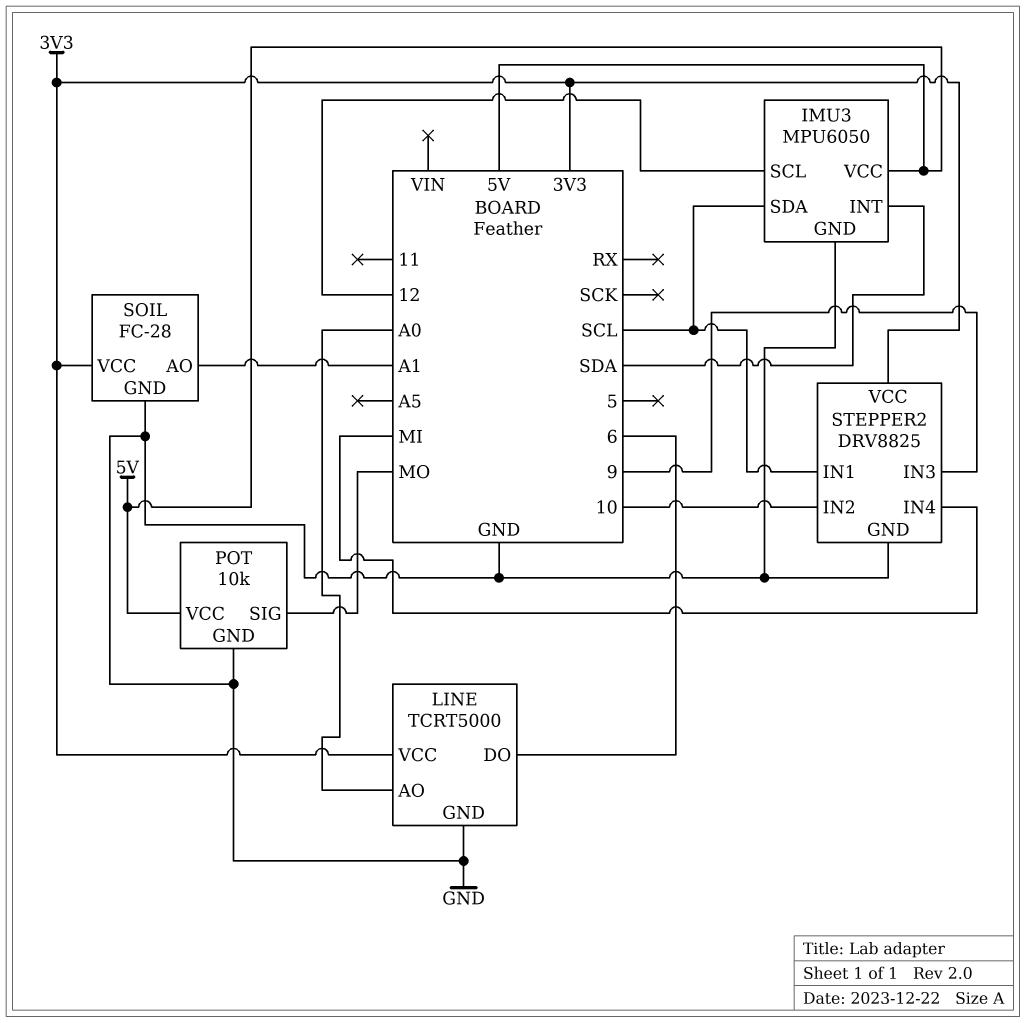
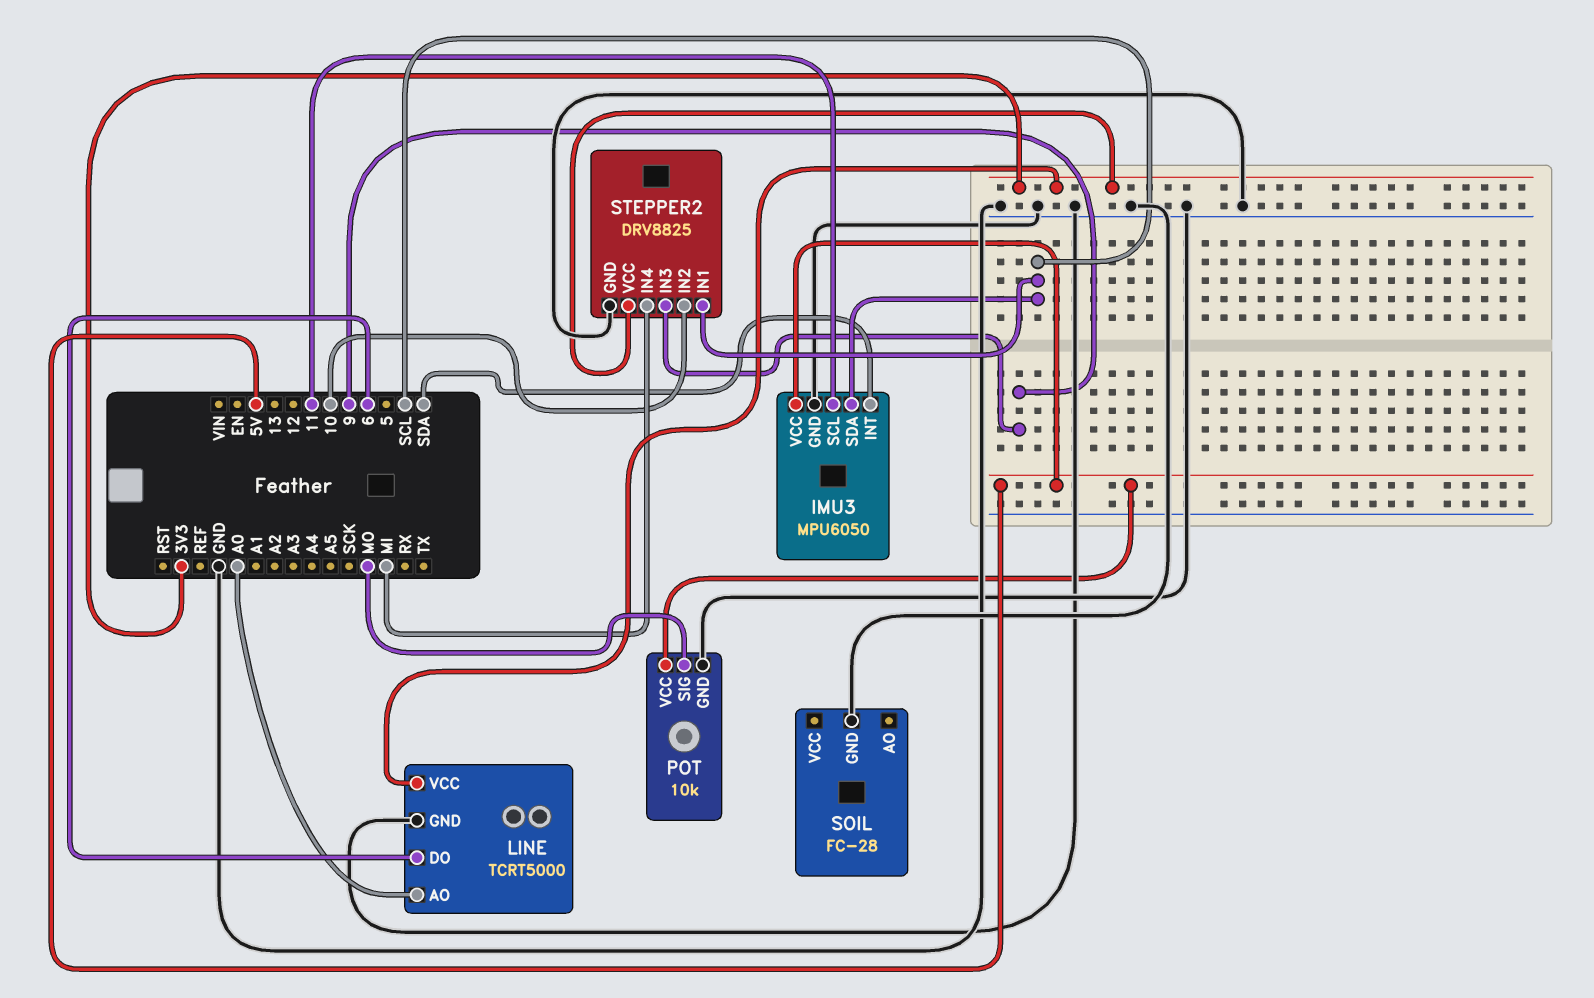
IMU3 pin SCL: 12 -> 11
SOIL pin AO: A1 -> none
SOIL pin VCC: 3V3 -> none

